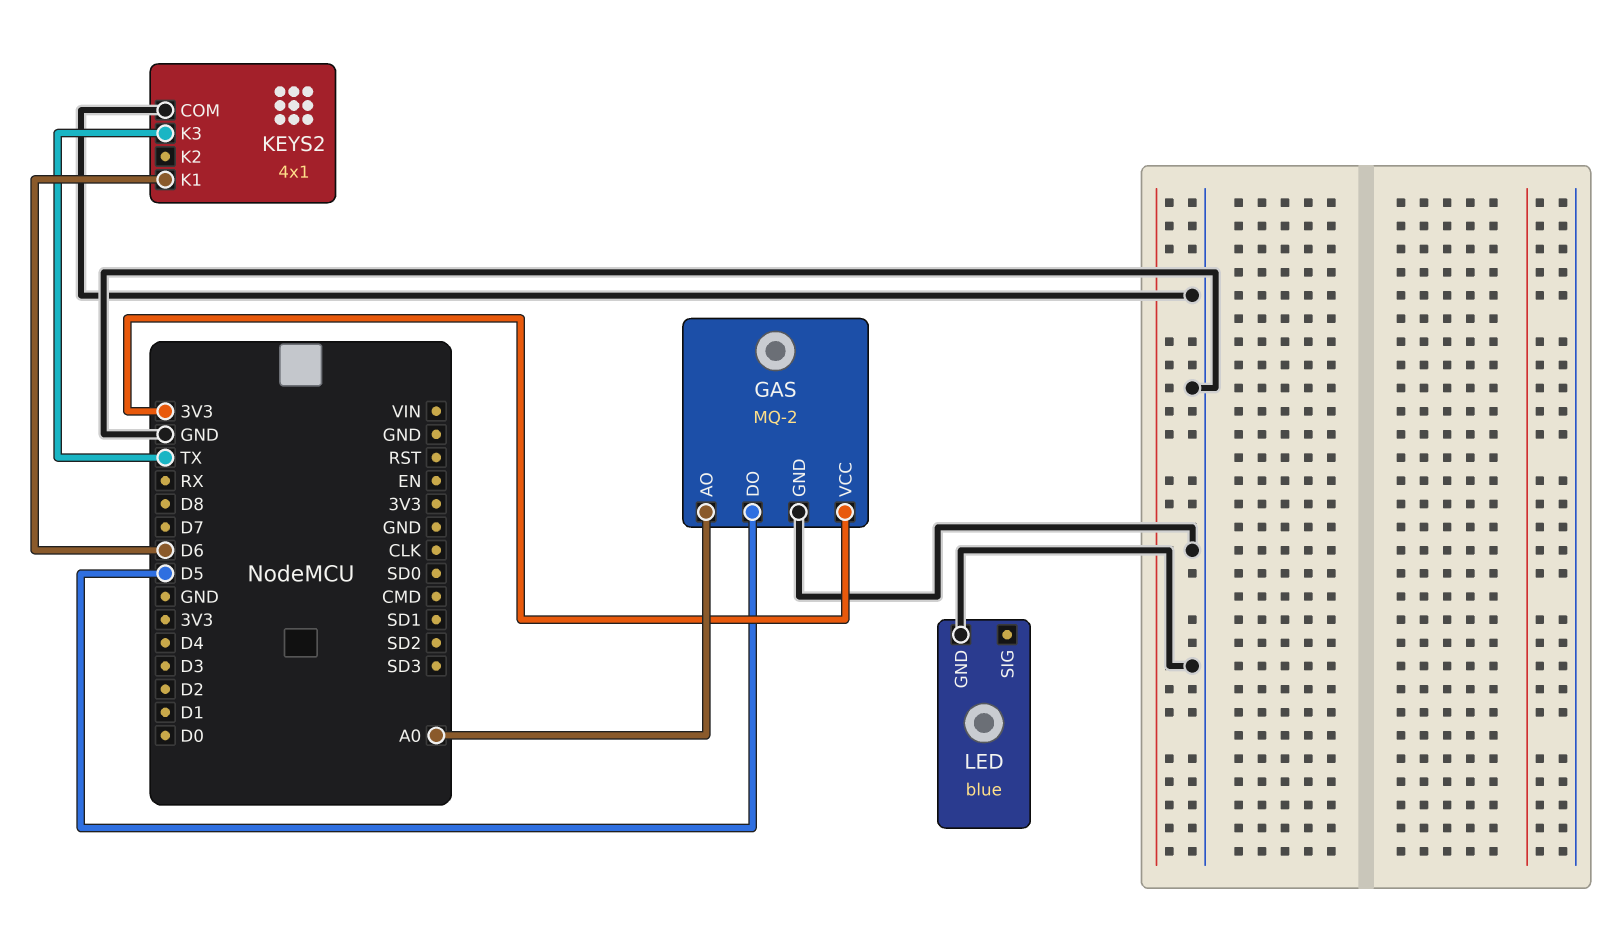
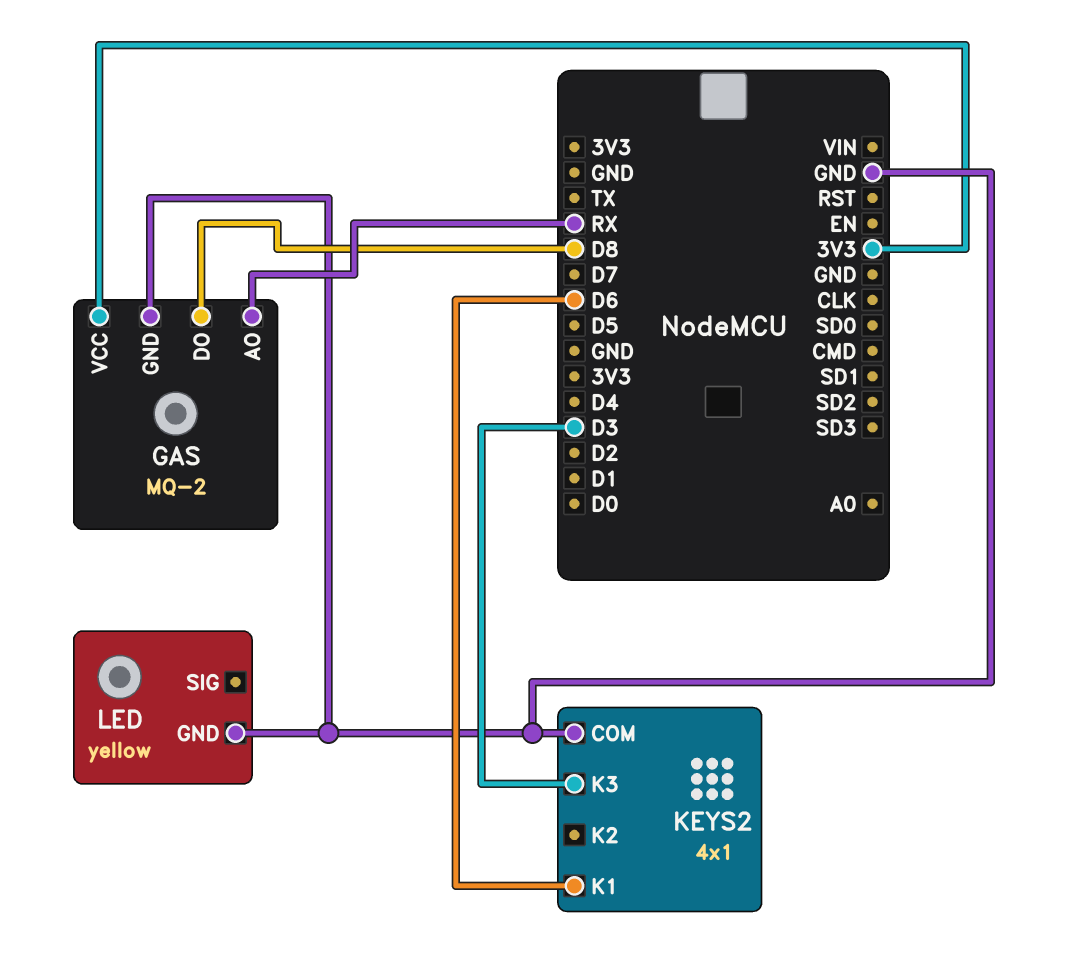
GAS pin AO: A0 -> RX
GAS pin DO: D5 -> D8
KEYS2 pin K3: TX -> D3
LED: blue -> yellow

